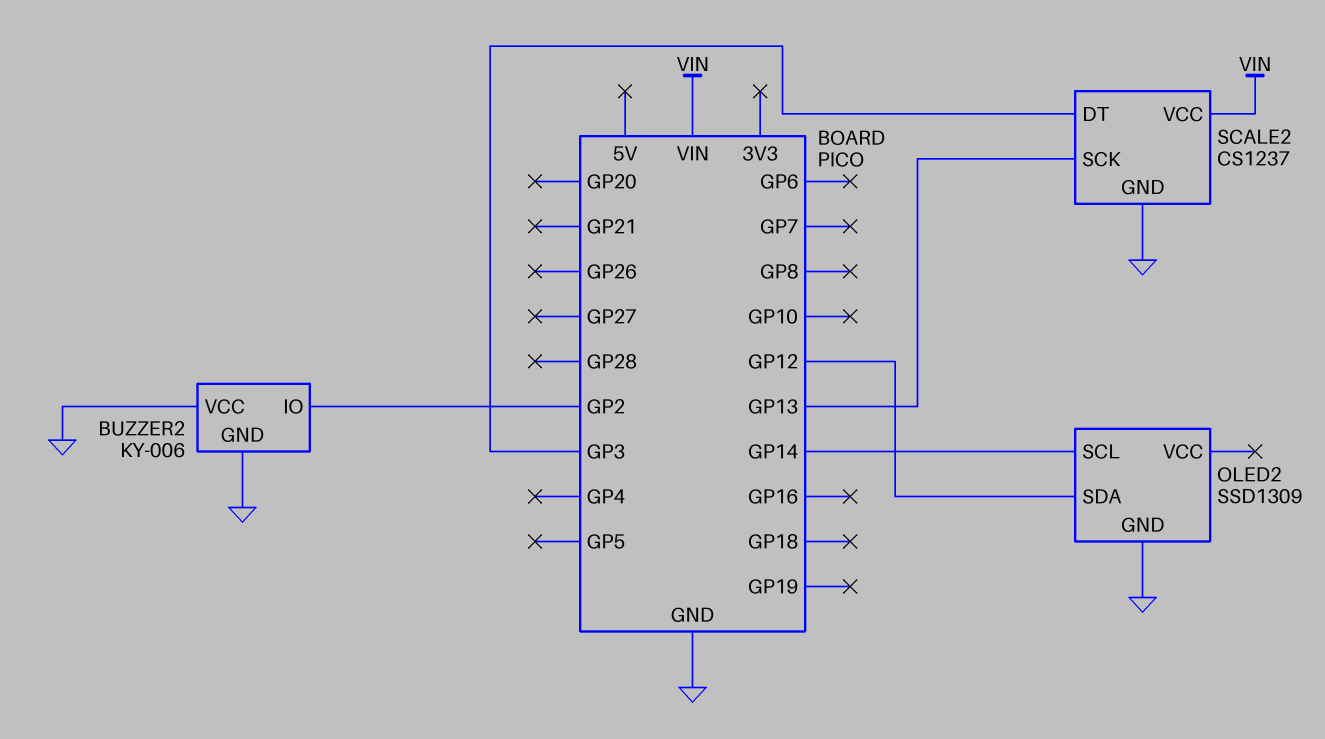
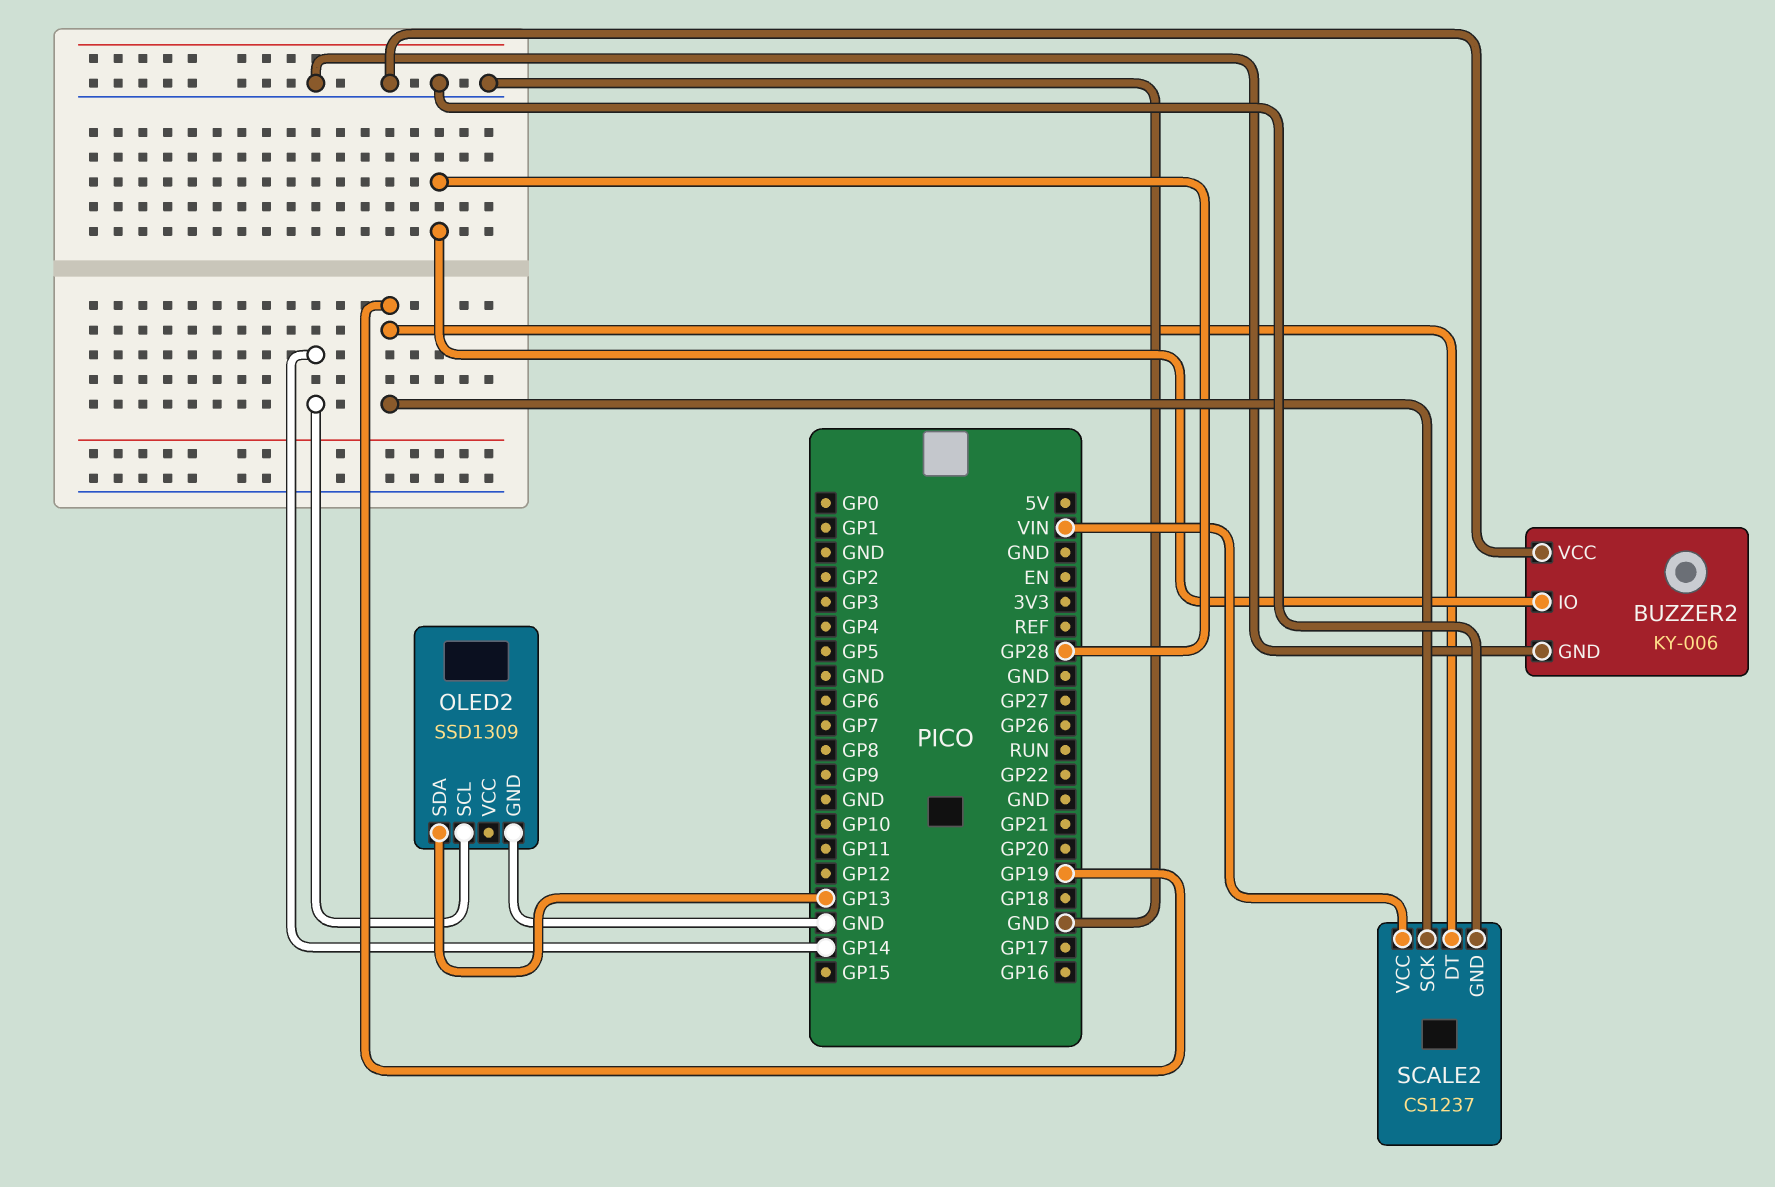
BUZZER2 pin IO: GP2 -> GP28
OLED2 pin SDA: GP12 -> GP13
SCALE2 pin DT: GP3 -> GP19
SCALE2 pin SCK: GP13 -> GP19

